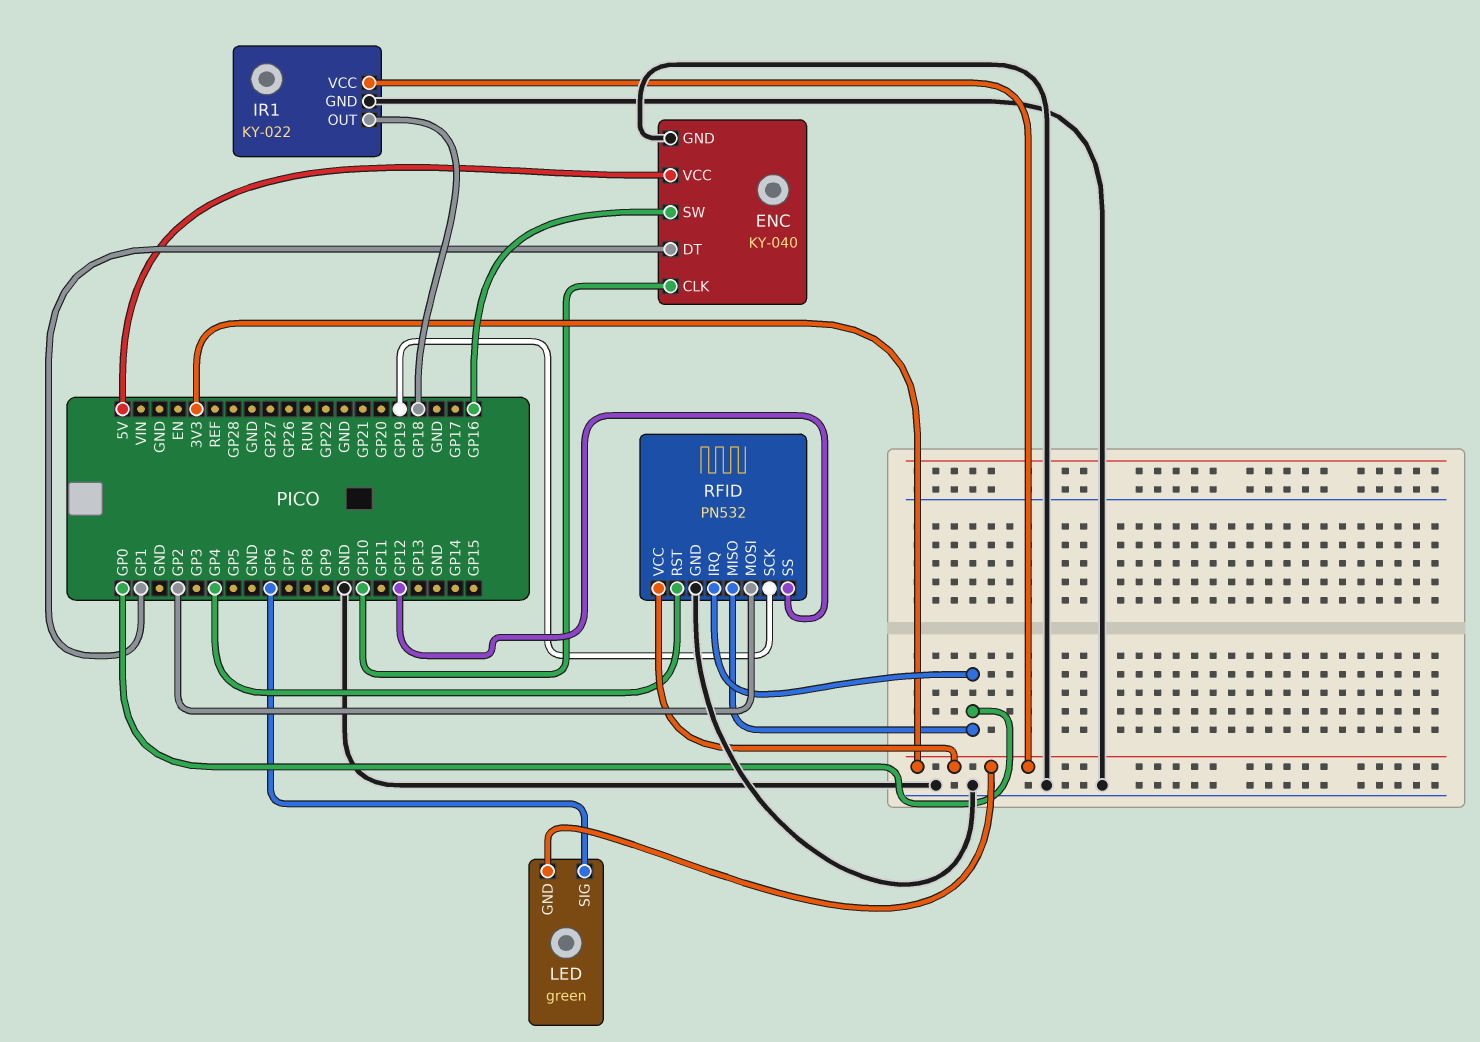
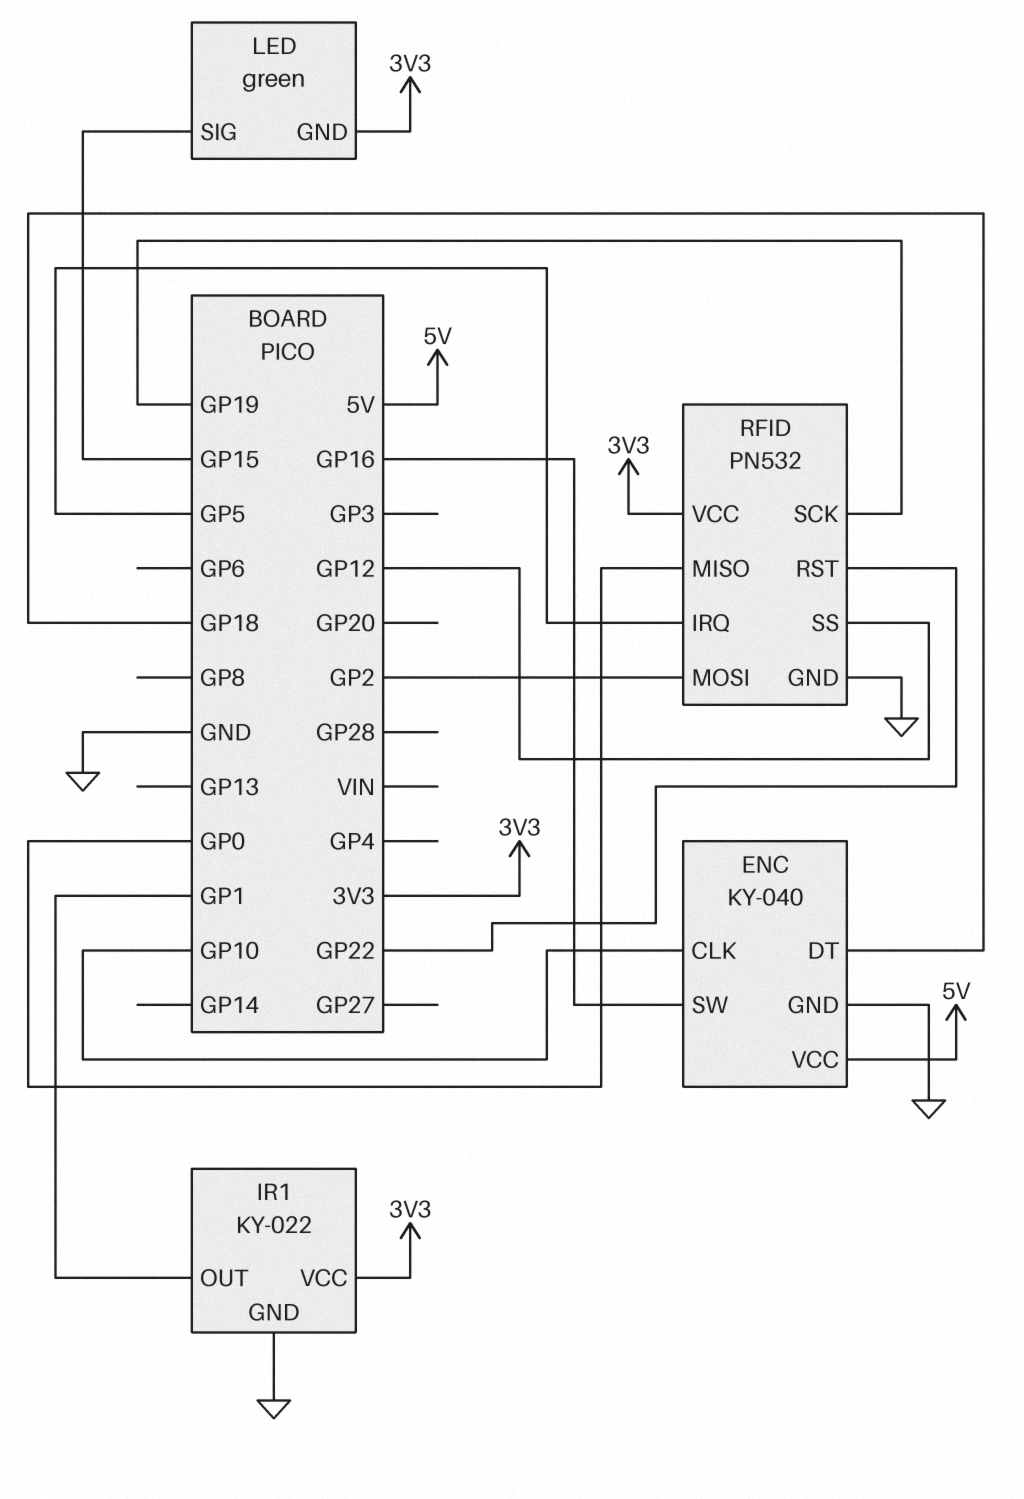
ENC pin DT: GP1 -> GP18
IR1 pin OUT: GP18 -> GP1
LED pin SIG: GP6 -> GP15
RFID pin IRQ: GP0 -> GP5
RFID pin RST: GP4 -> GP22

